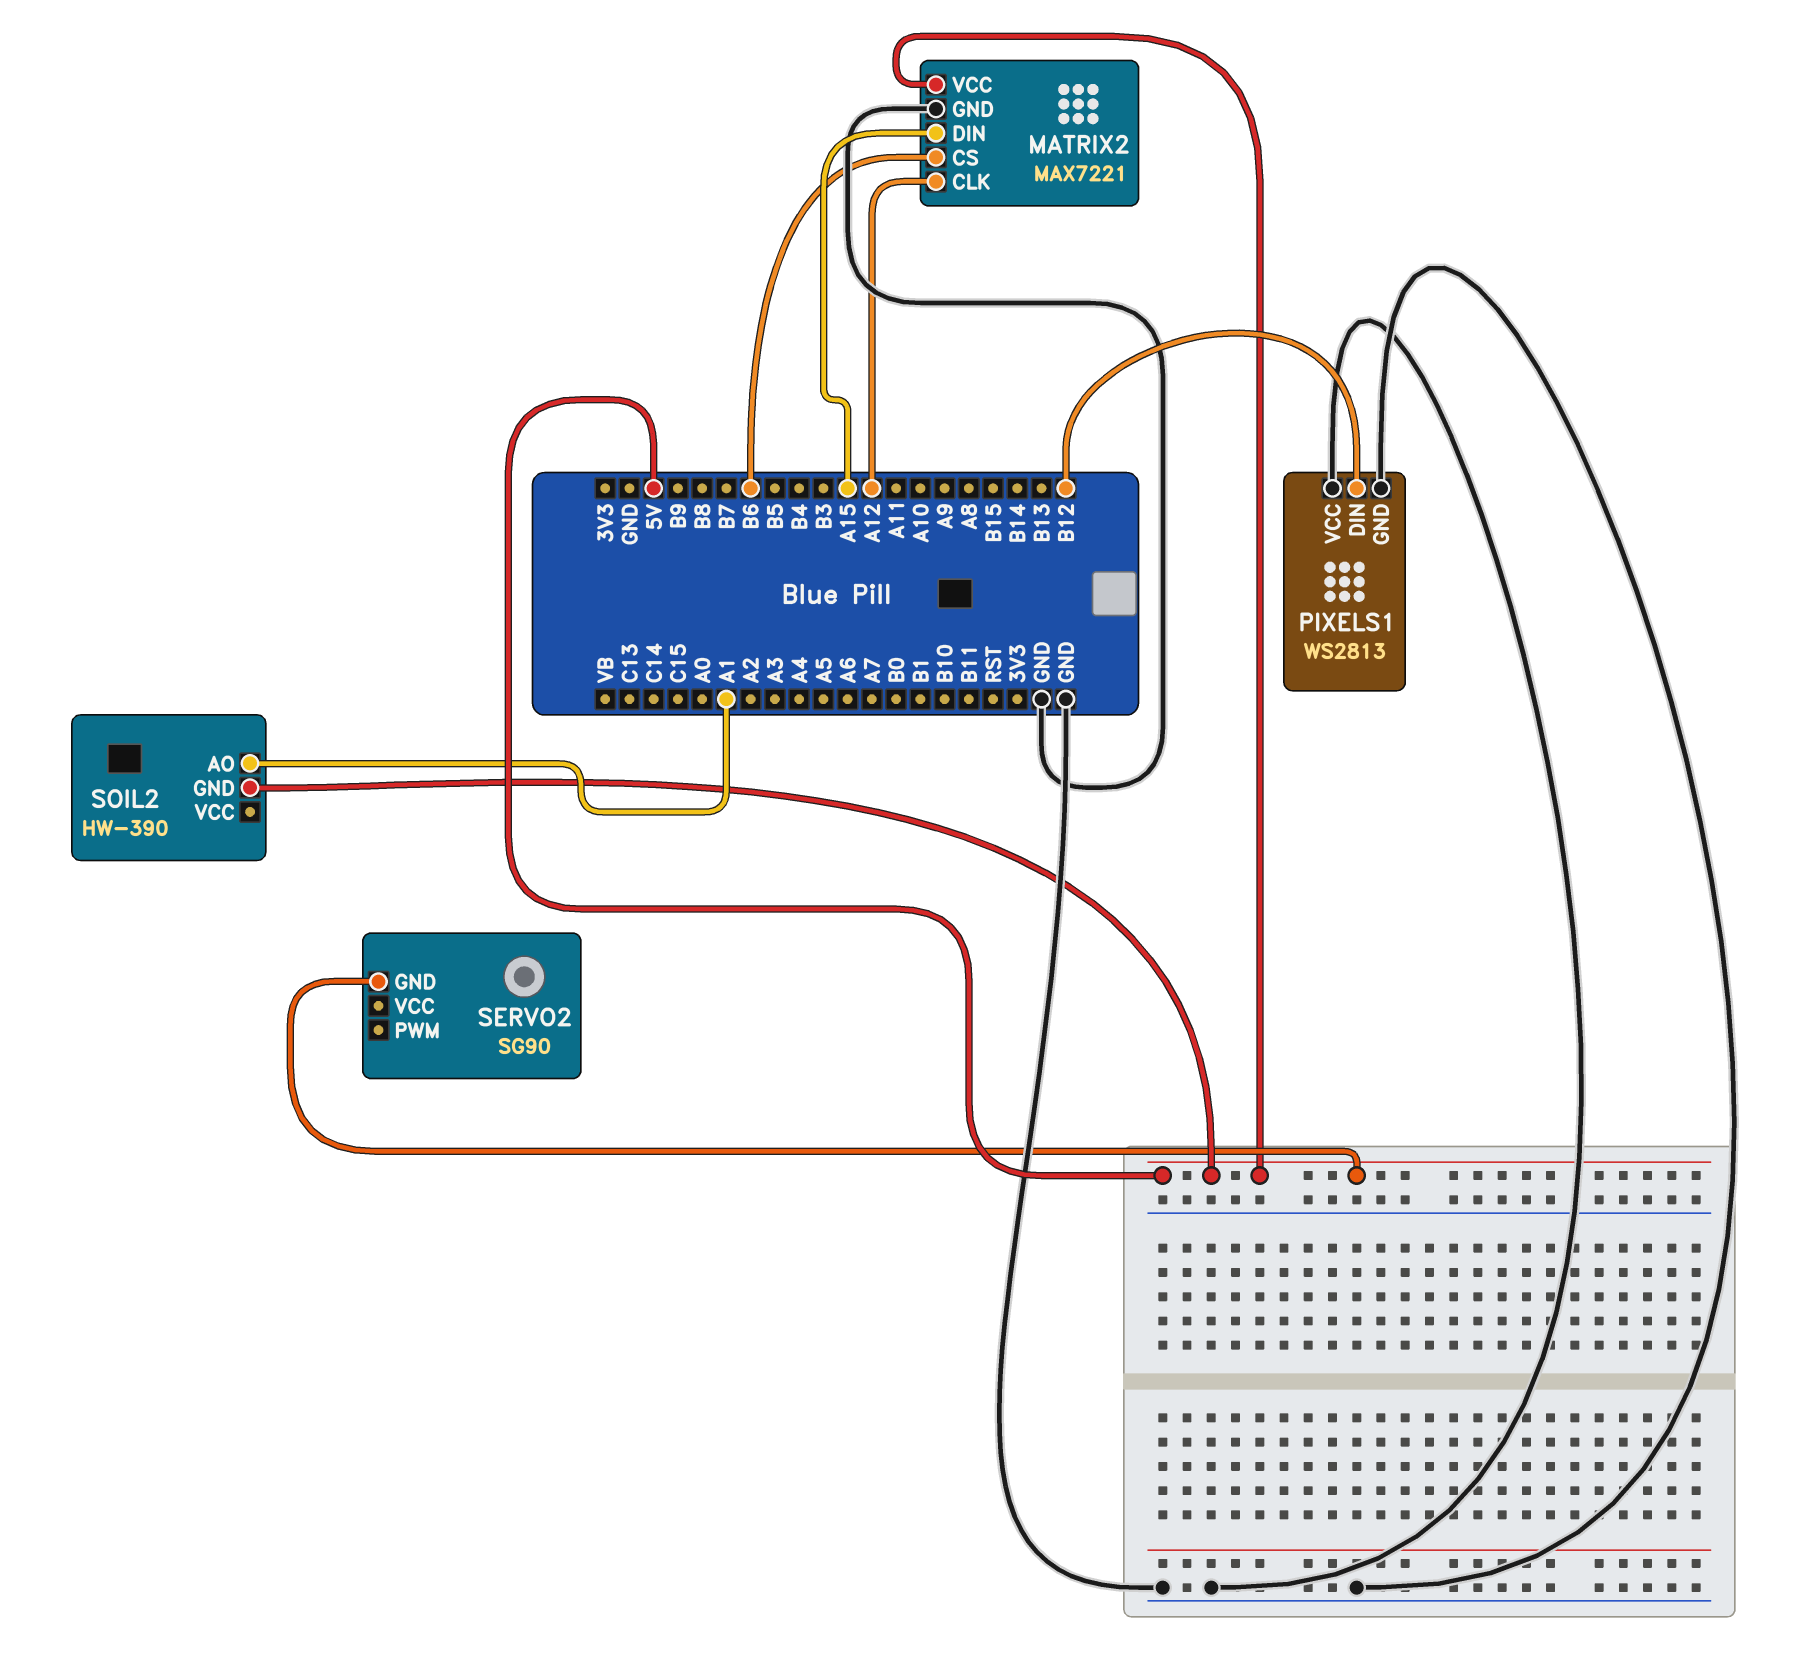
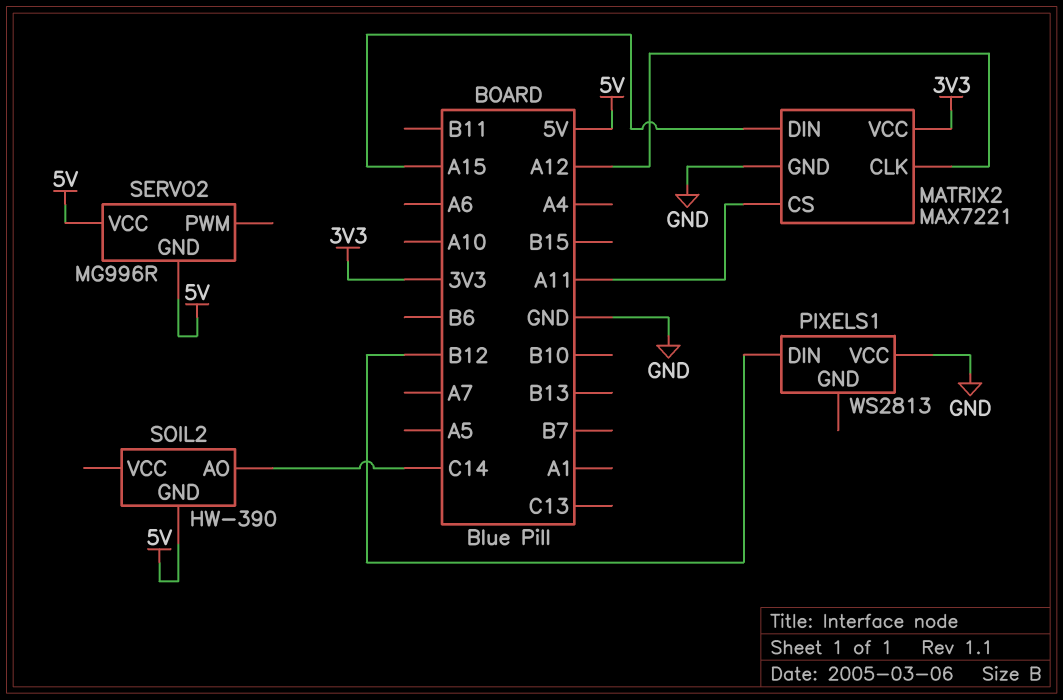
MATRIX2 pin CS: B6 -> A11
MATRIX2 pin VCC: 5V -> 3V3
PIXELS1 pin GND: GND -> none
SERVO2: SG90 -> MG996R
SERVO2 pin VCC: none -> 5V
SOIL2 pin AO: A1 -> C14

